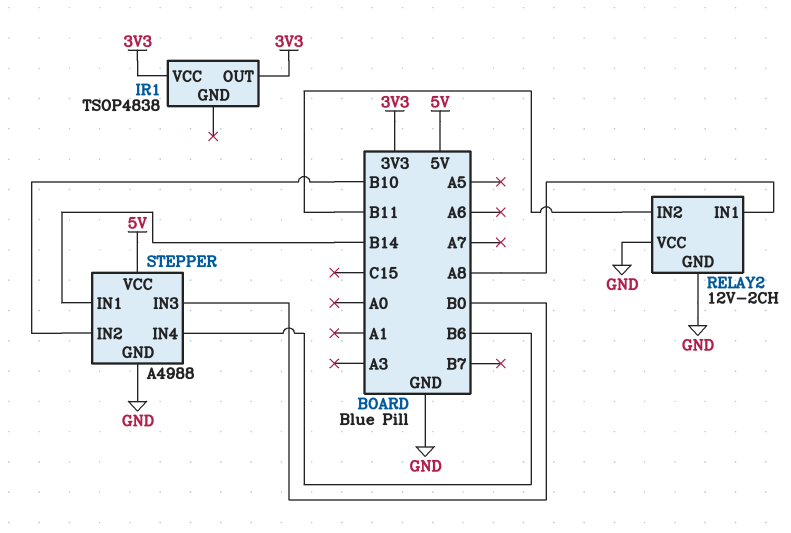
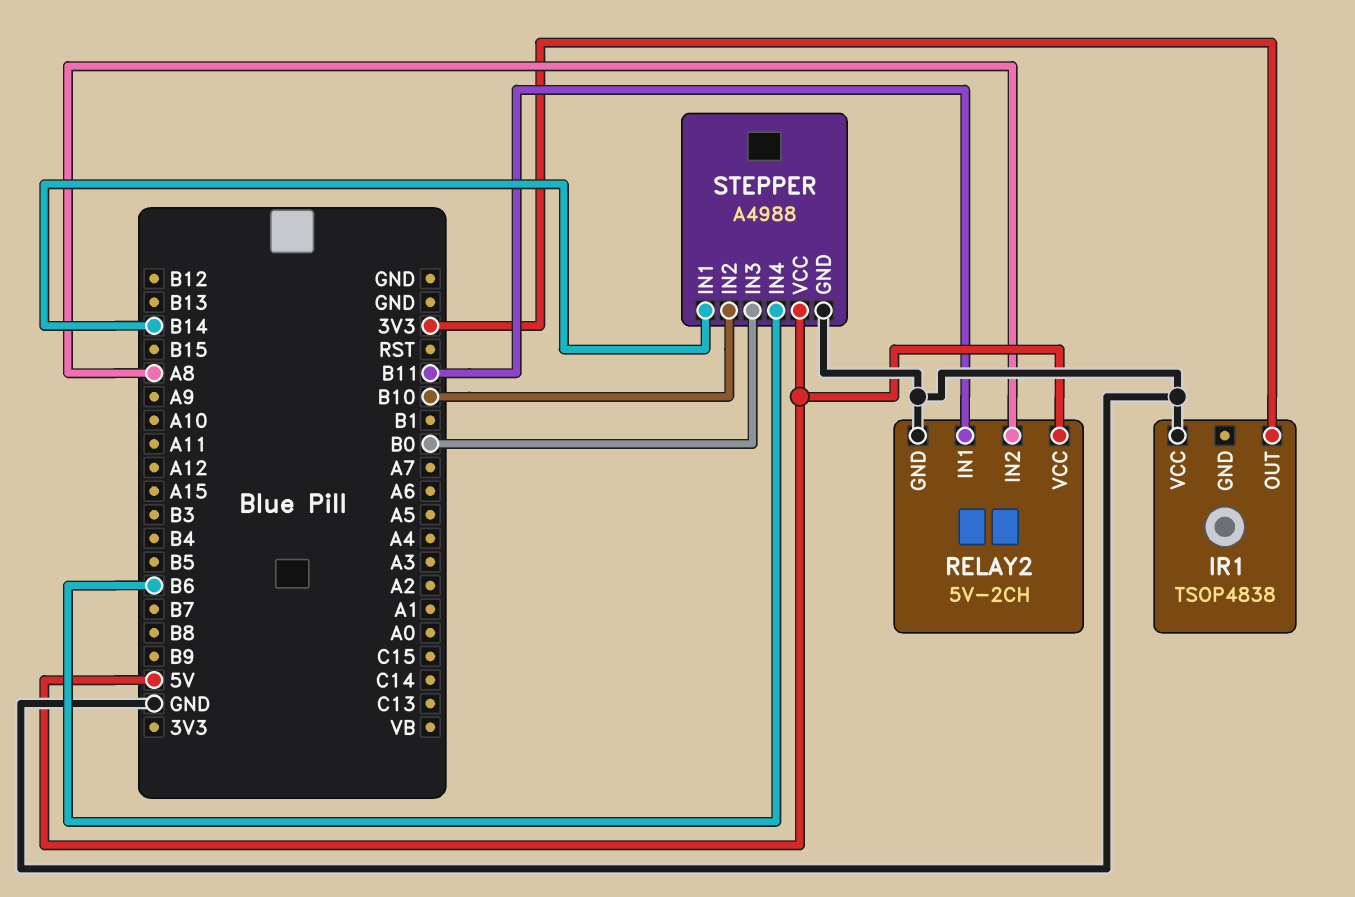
IR1 pin VCC: 3V3 -> GND
RELAY2: 12V-2CH -> 5V-2CH
RELAY2 pin IN1: A8 -> B11
RELAY2 pin IN2: B11 -> A8
RELAY2 pin VCC: GND -> 5V

